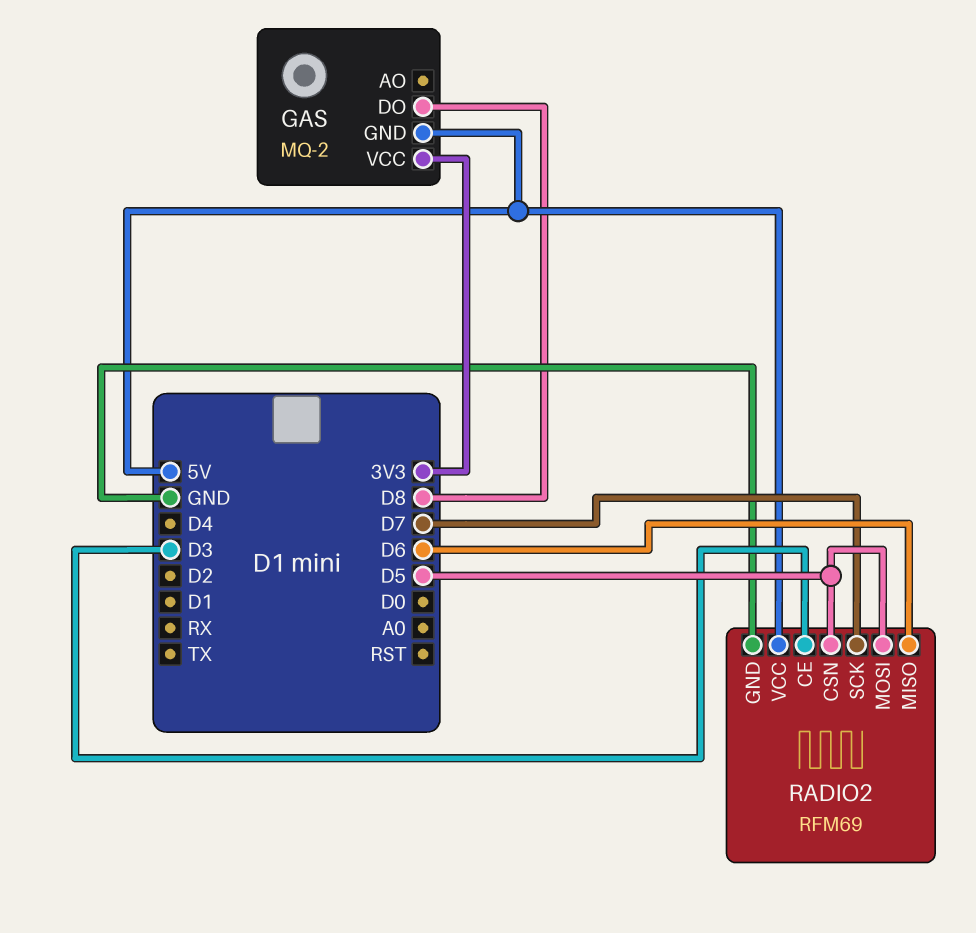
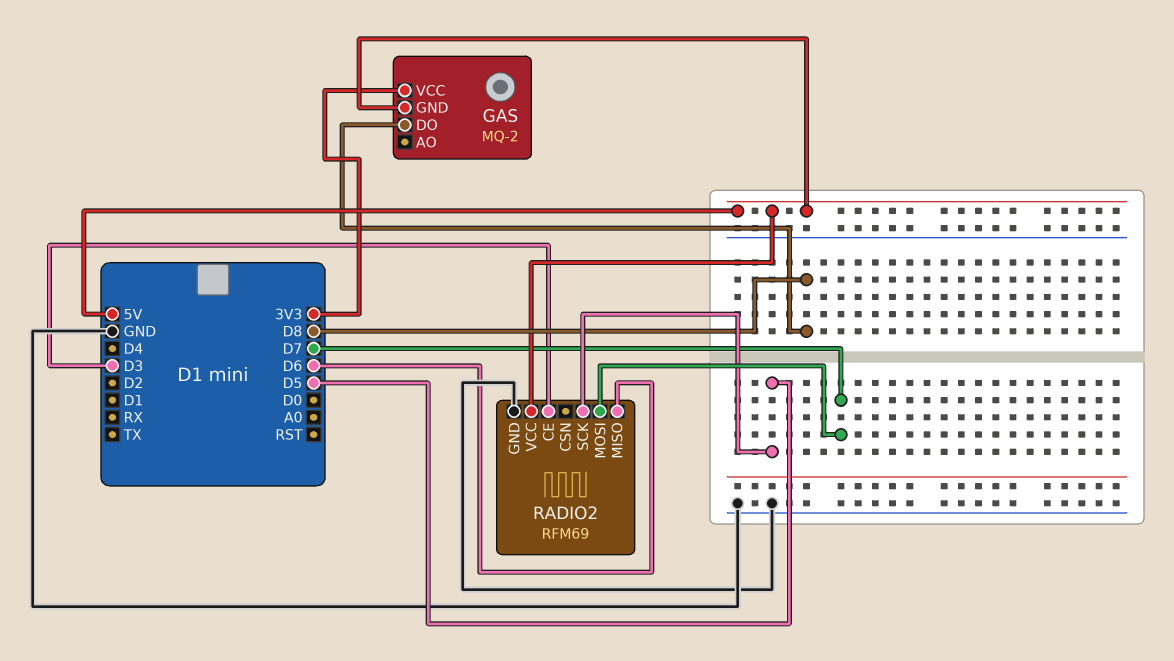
RADIO2 pin CSN: D5 -> none
RADIO2 pin MOSI: D5 -> D7
RADIO2 pin SCK: D7 -> D5

